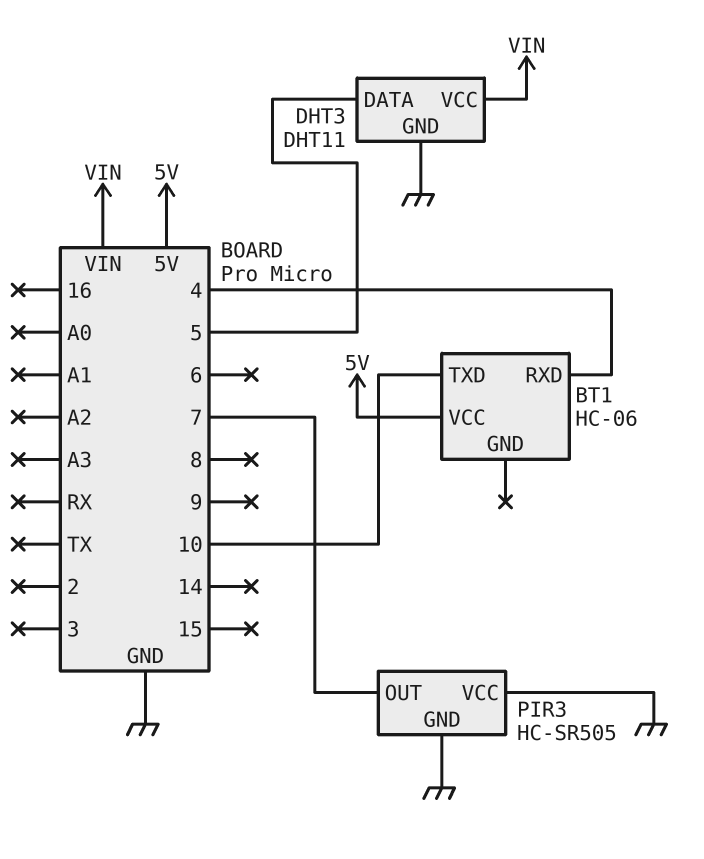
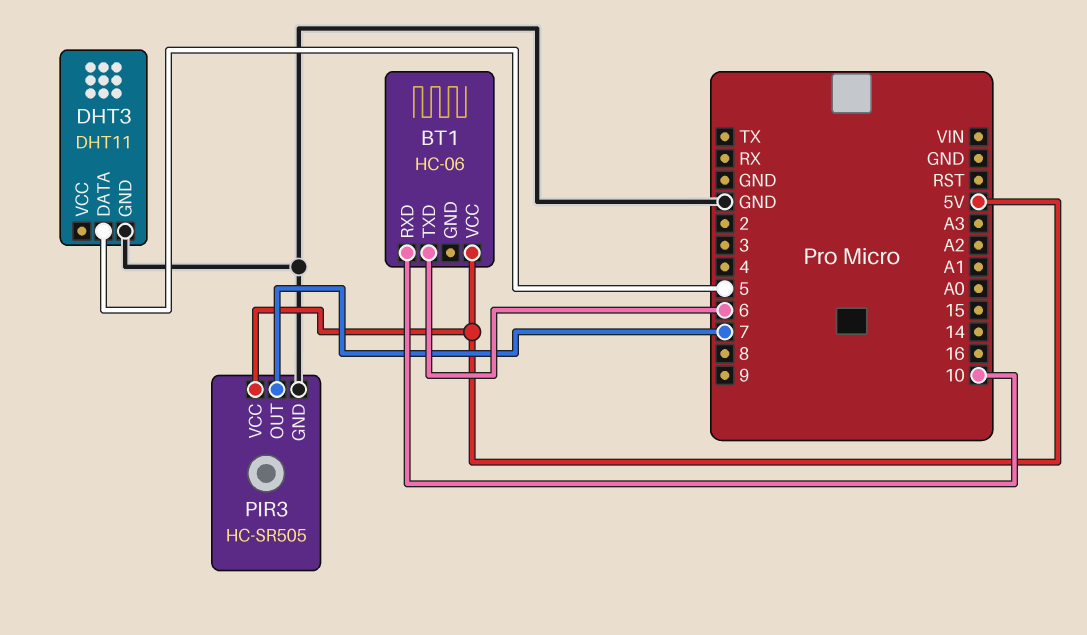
BT1 pin RXD: 4 -> 10
BT1 pin TXD: 10 -> 6
DHT3 pin VCC: VIN -> none
PIR3 pin VCC: GND -> 5V

